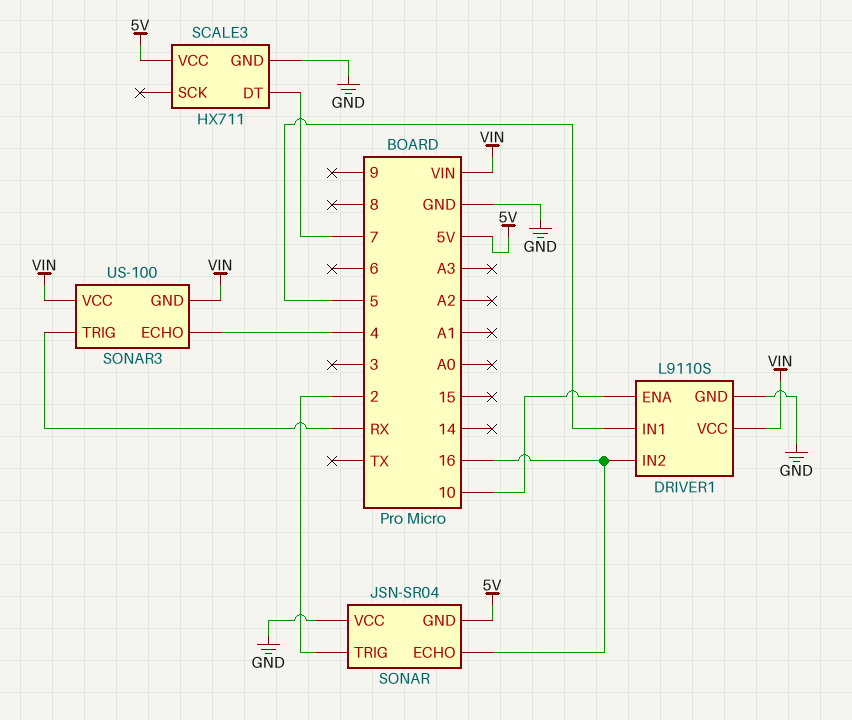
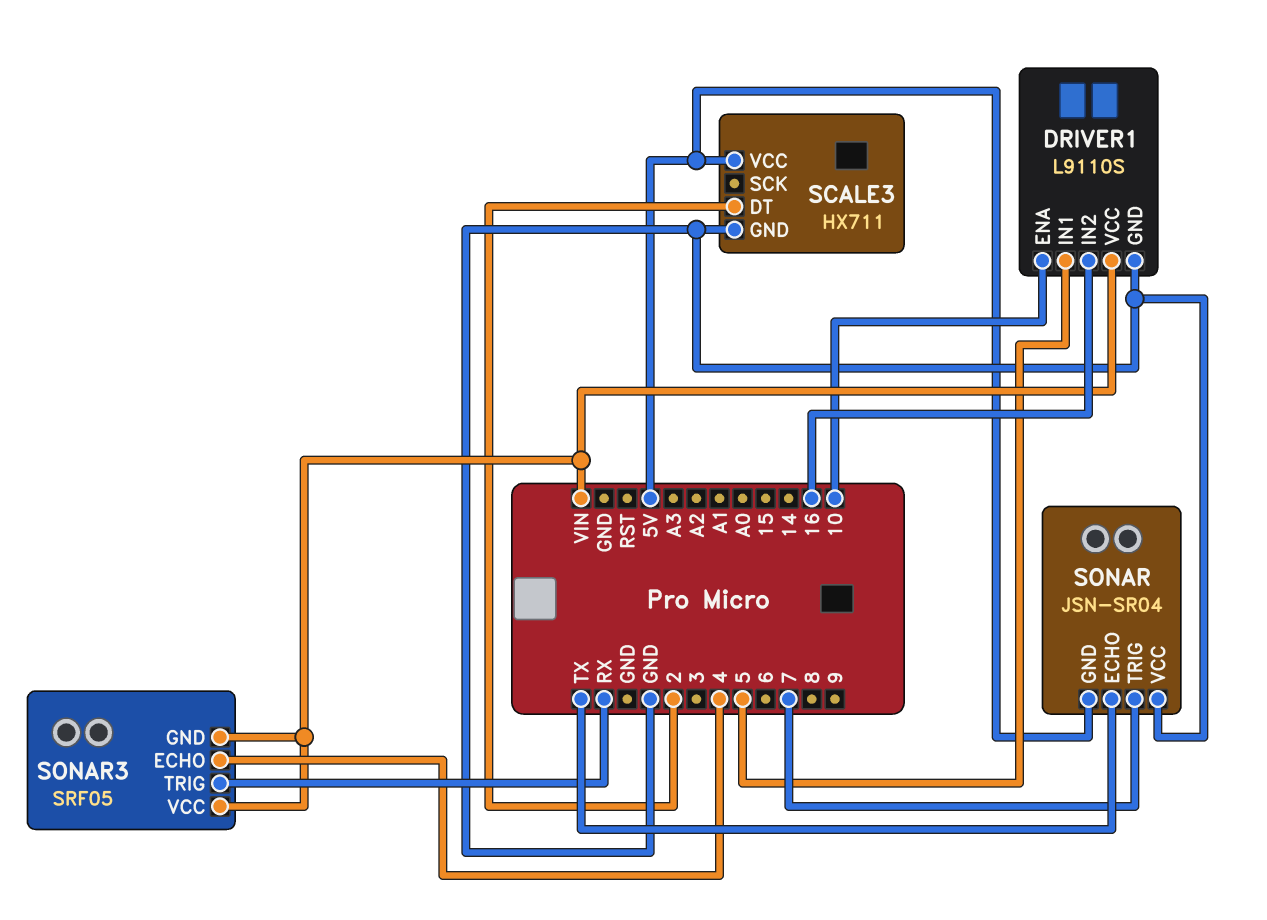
SCALE3 pin DT: 7 -> 2
SONAR pin ECHO: 16 -> TX
SONAR pin TRIG: 2 -> 7
SONAR3: US-100 -> SRF05

